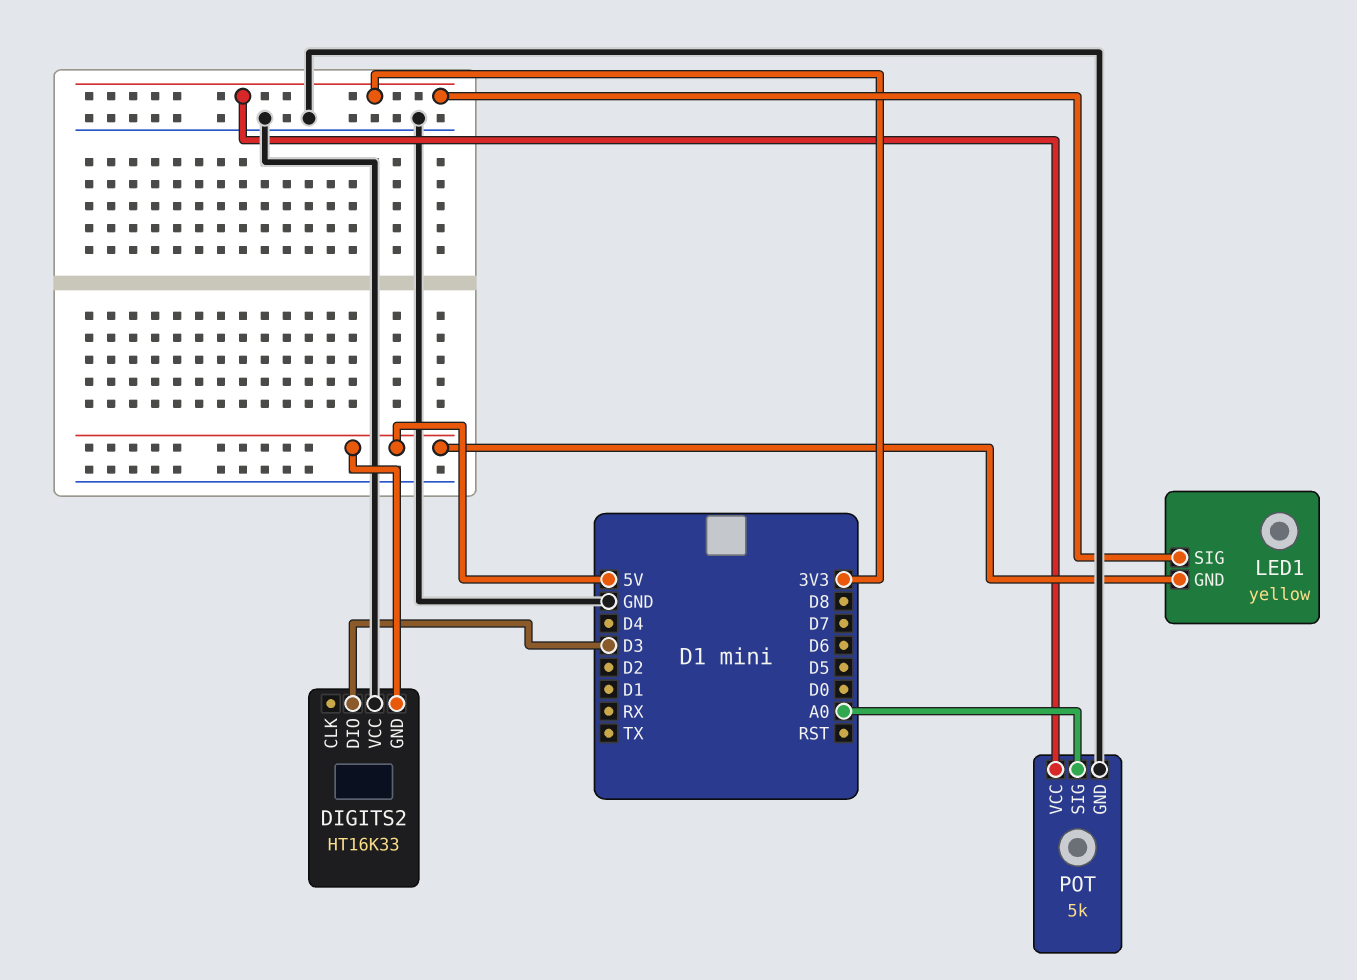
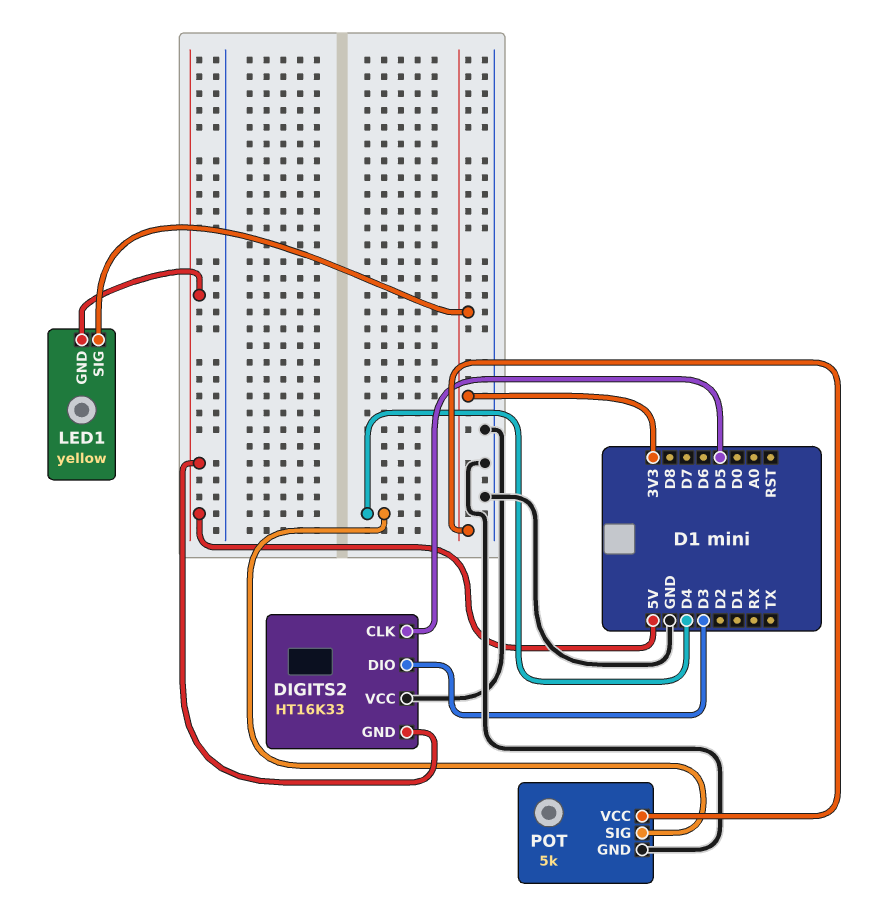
DIGITS2 pin CLK: none -> D5
POT pin SIG: A0 -> D4

